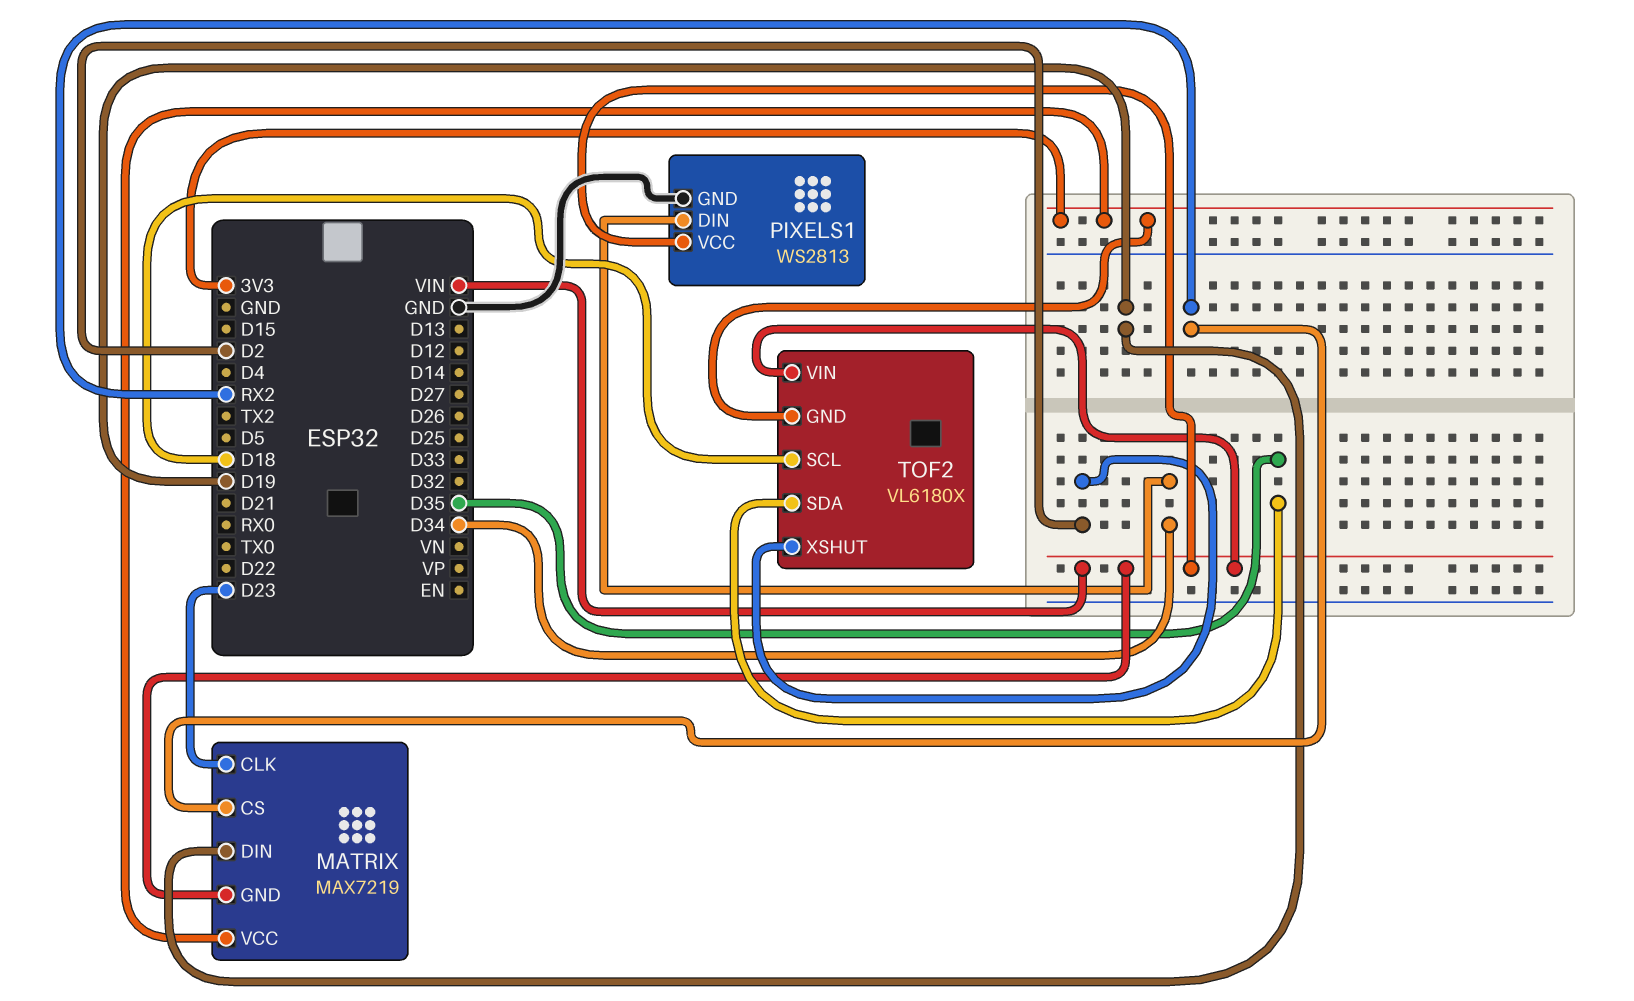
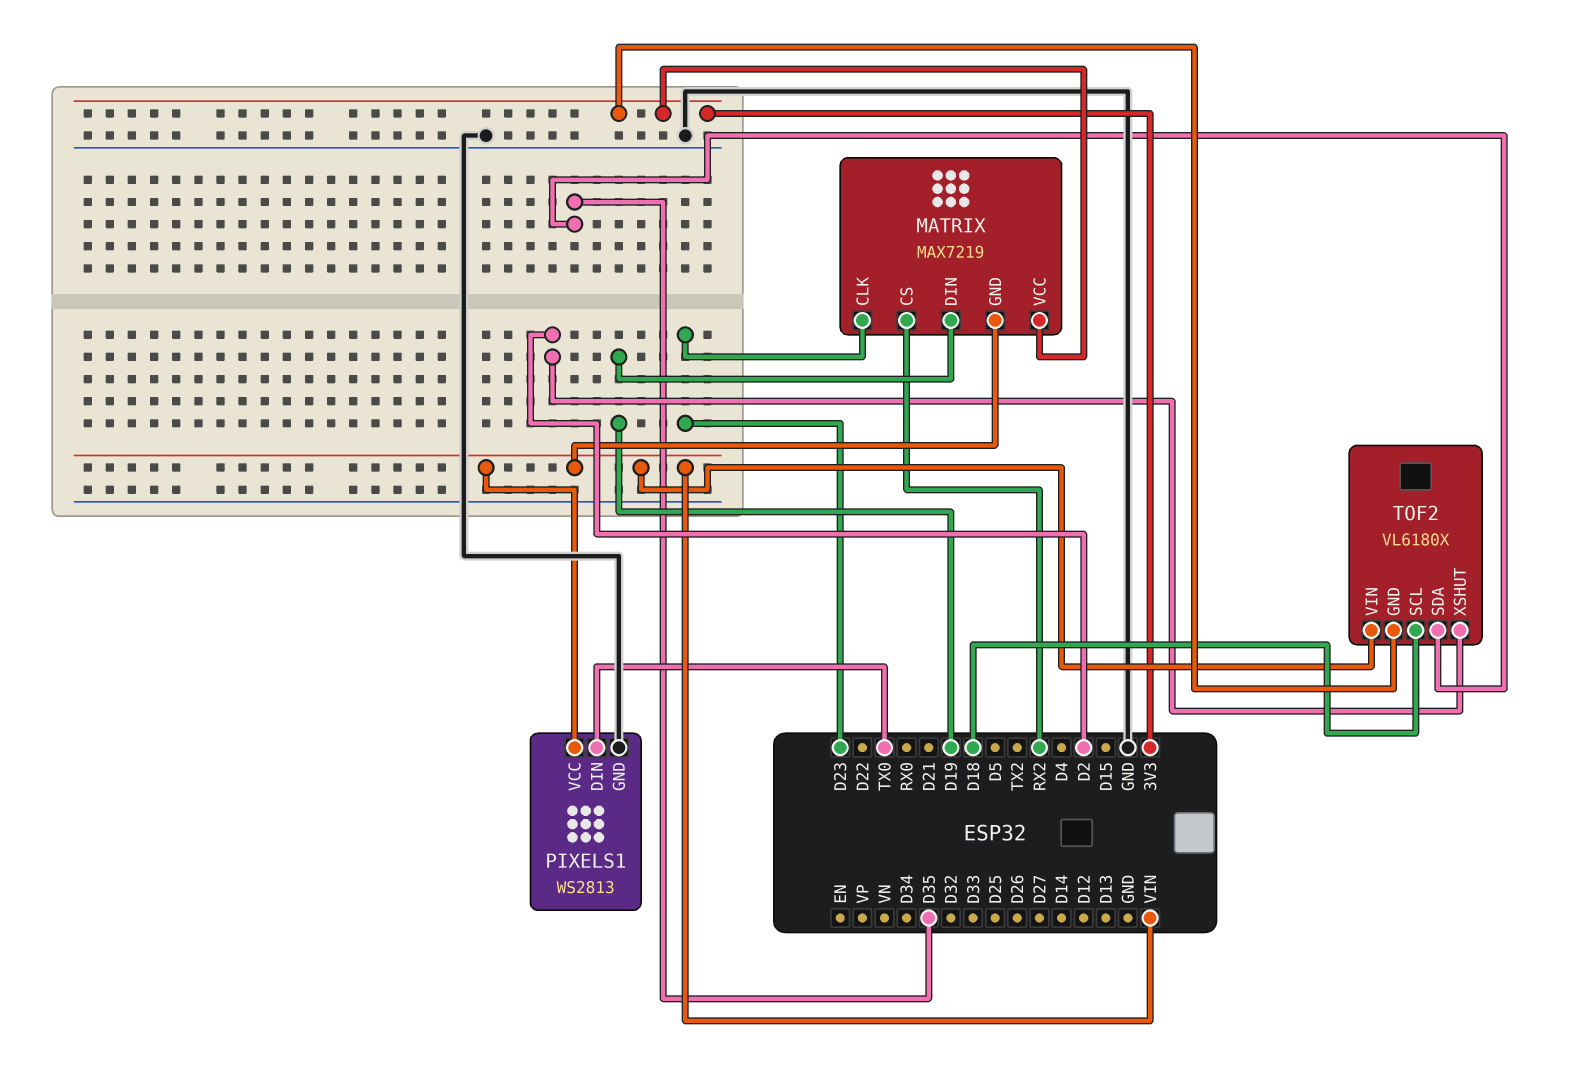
PIXELS1 pin DIN: D34 -> TX0

